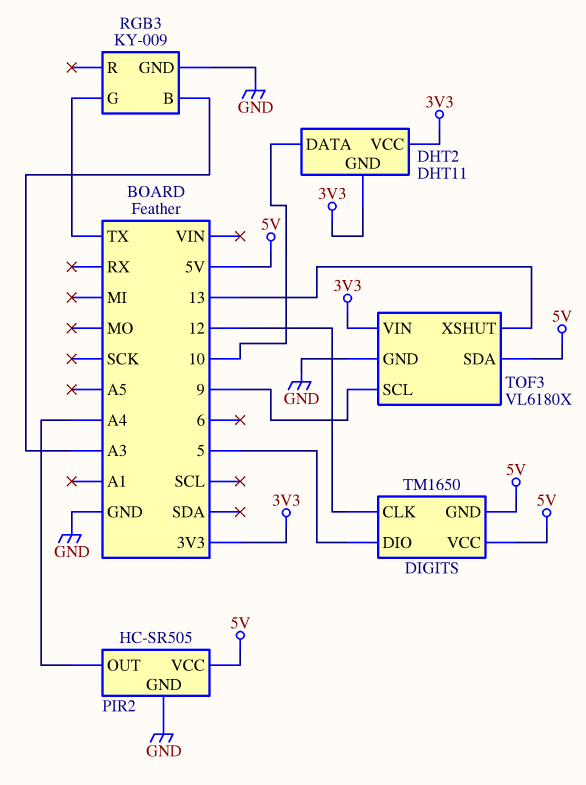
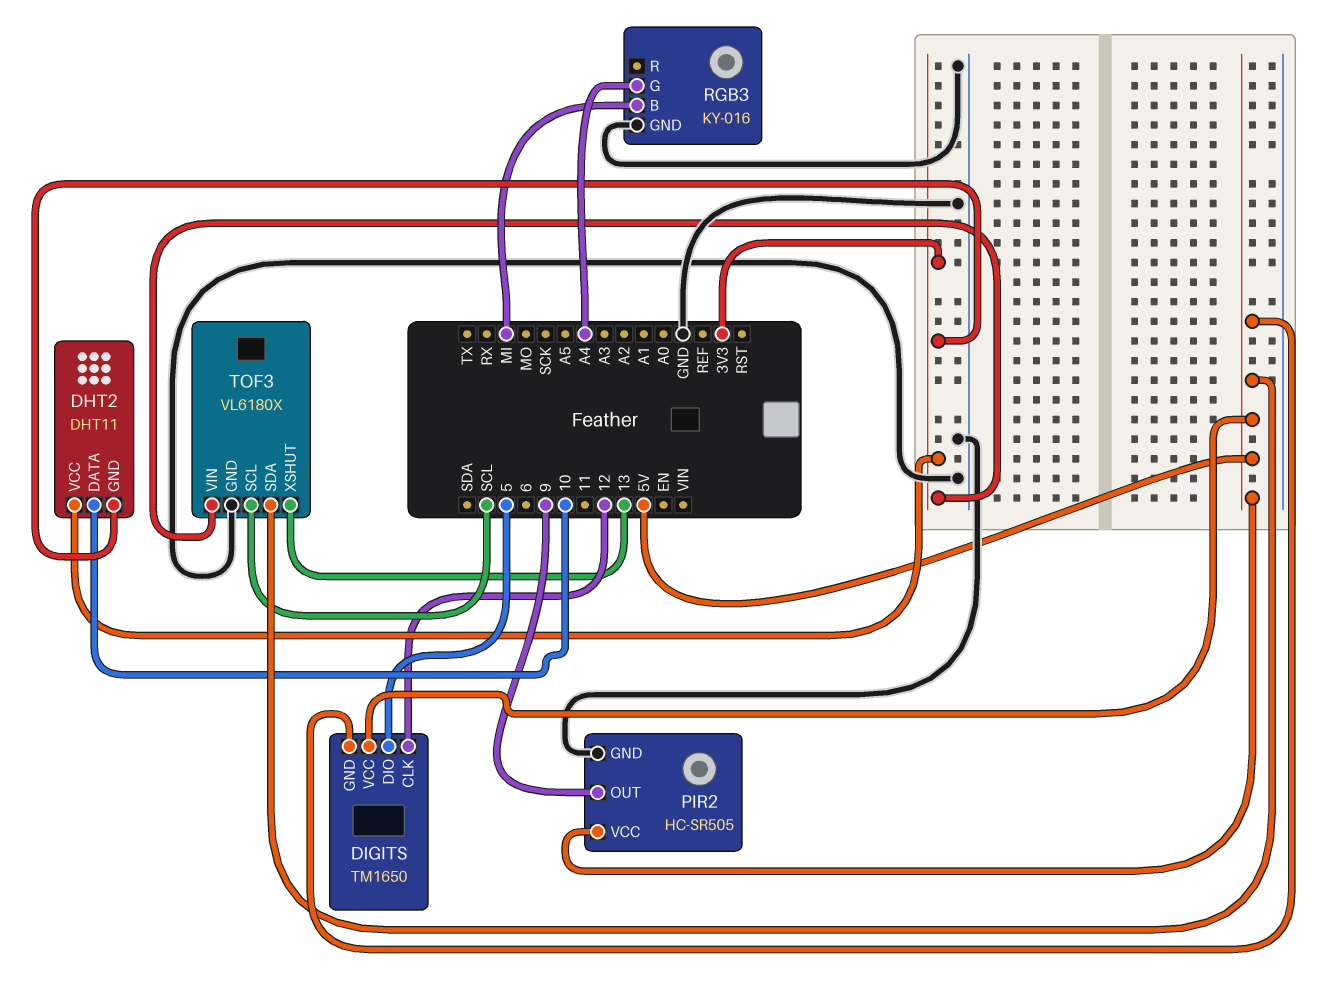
PIR2 pin OUT: A4 -> 9
RGB3: KY-009 -> KY-016
RGB3 pin B: A3 -> MI
RGB3 pin G: TX -> A4
TOF3 pin SCL: 9 -> SCL

